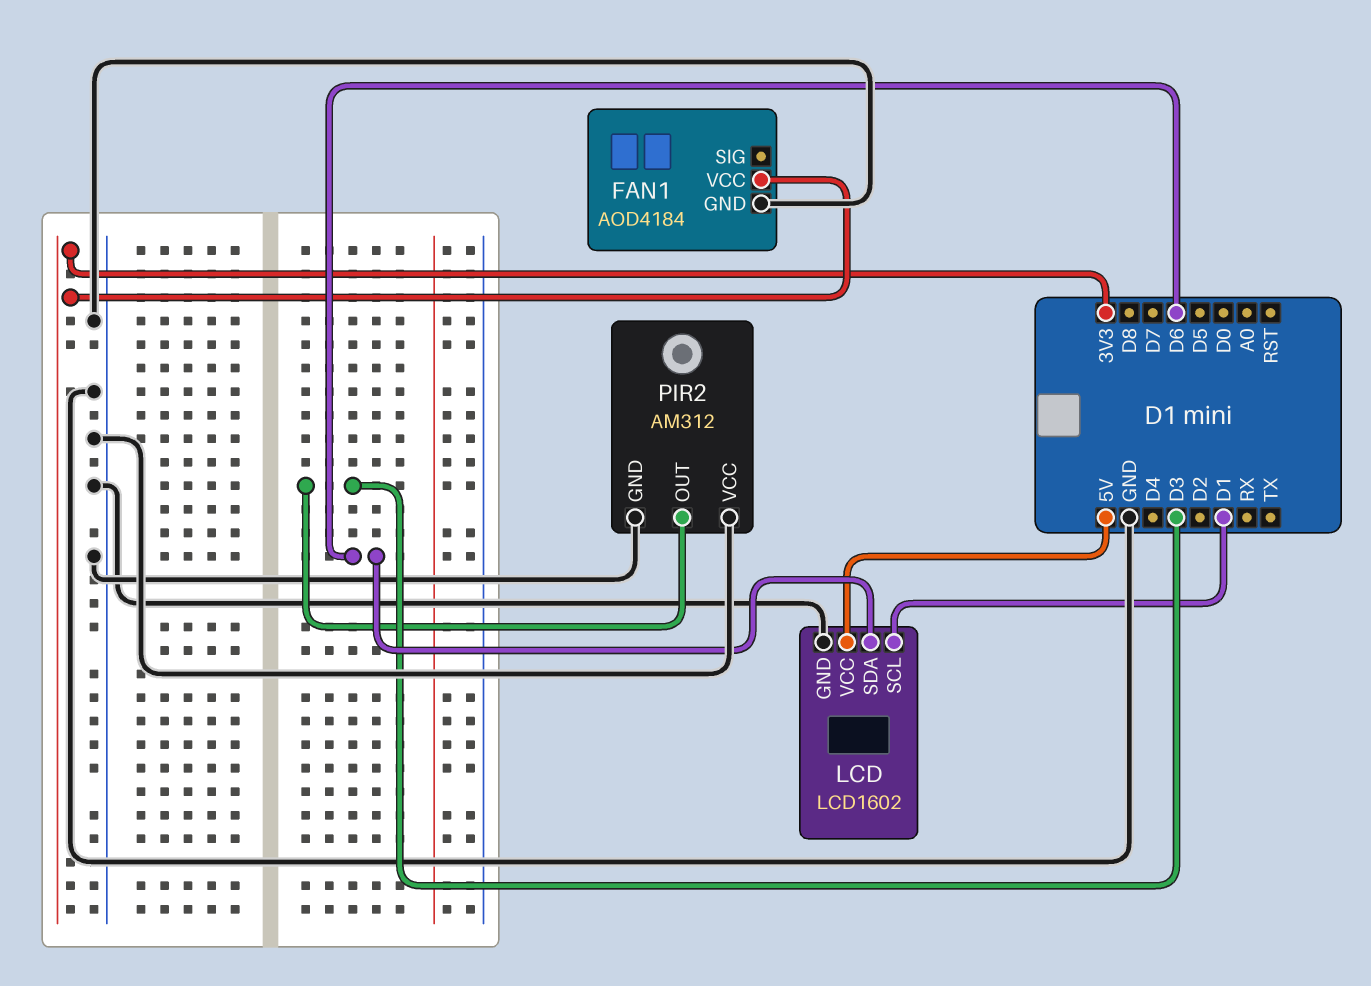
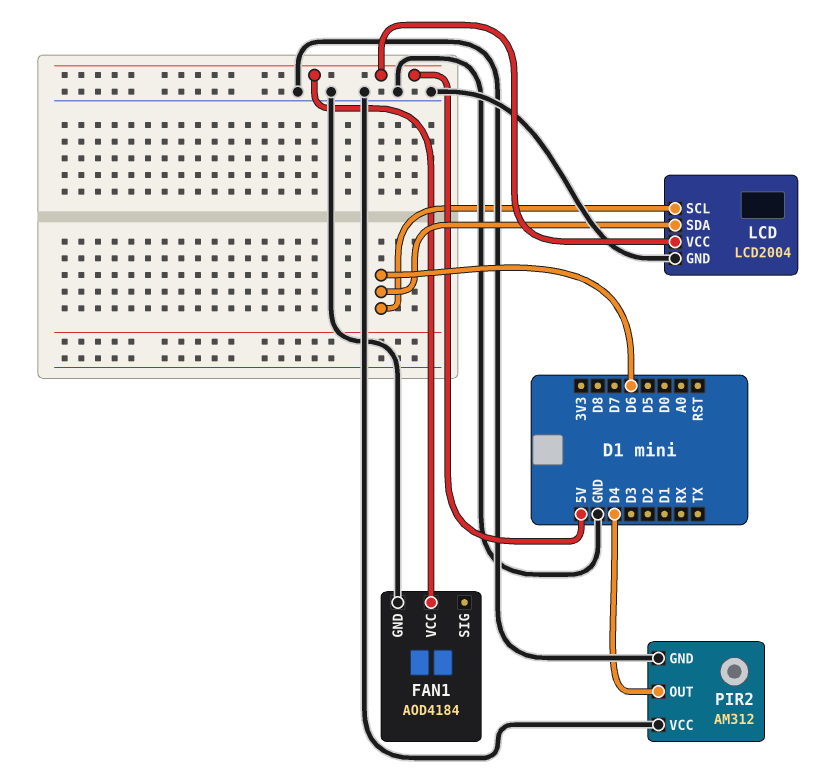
FAN1 pin VCC: 3V3 -> 5V
LCD: LCD1602 -> LCD2004
LCD pin SCL: D1 -> D6
PIR2 pin OUT: D3 -> D4

